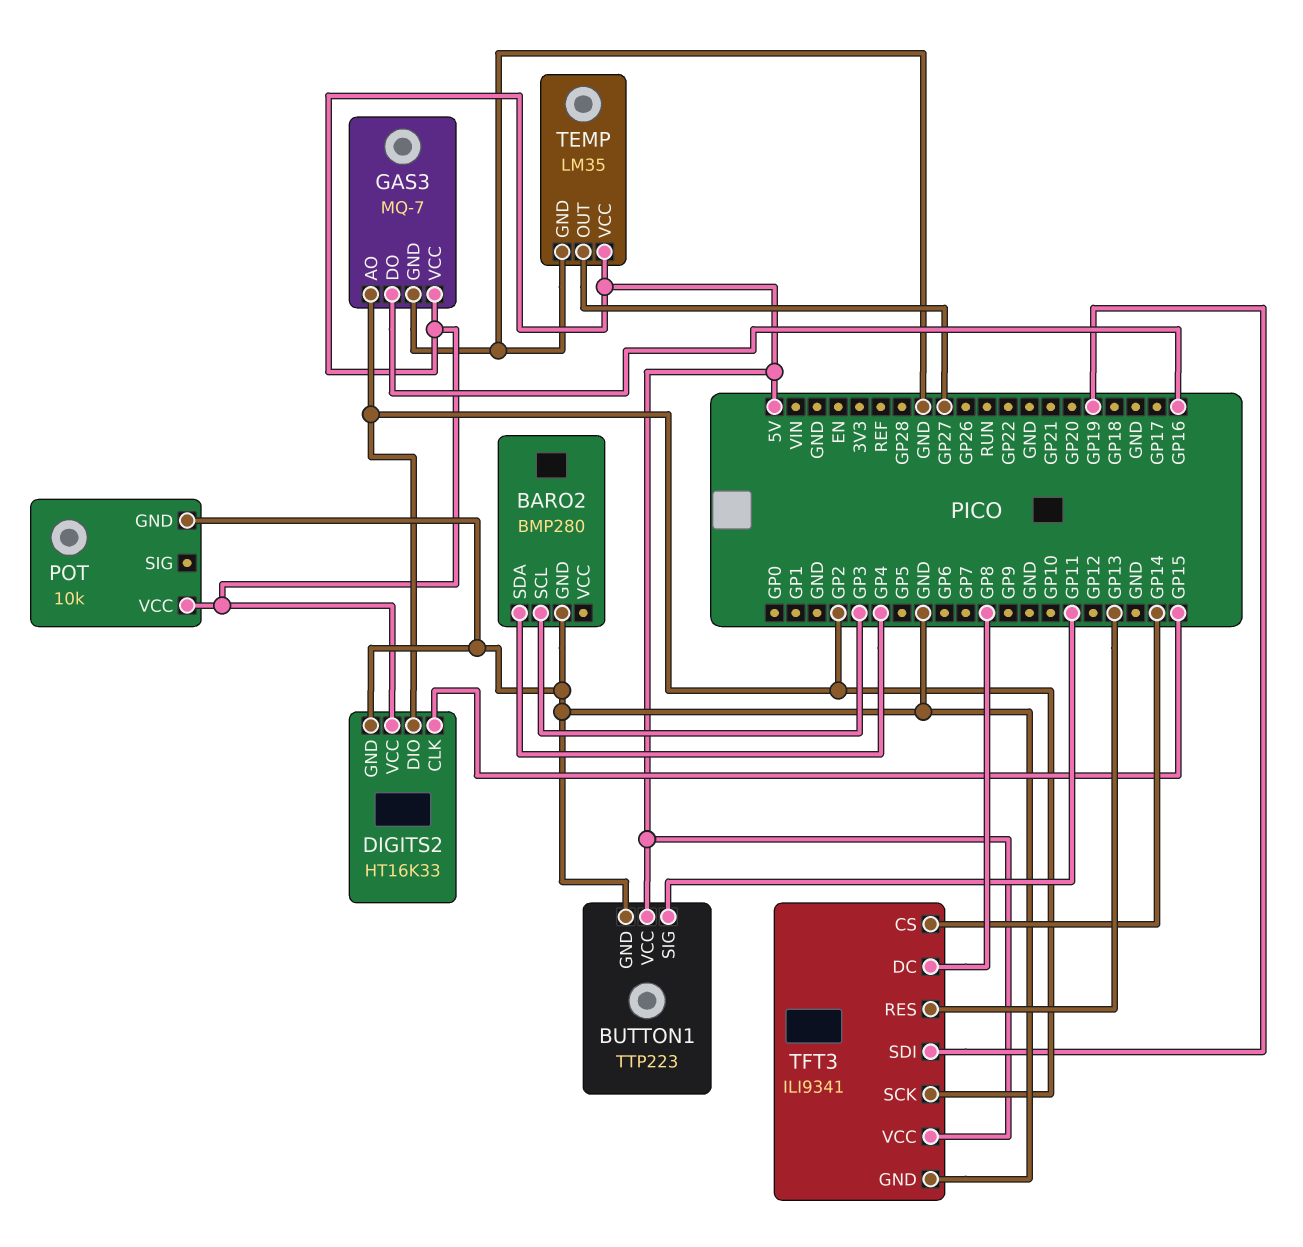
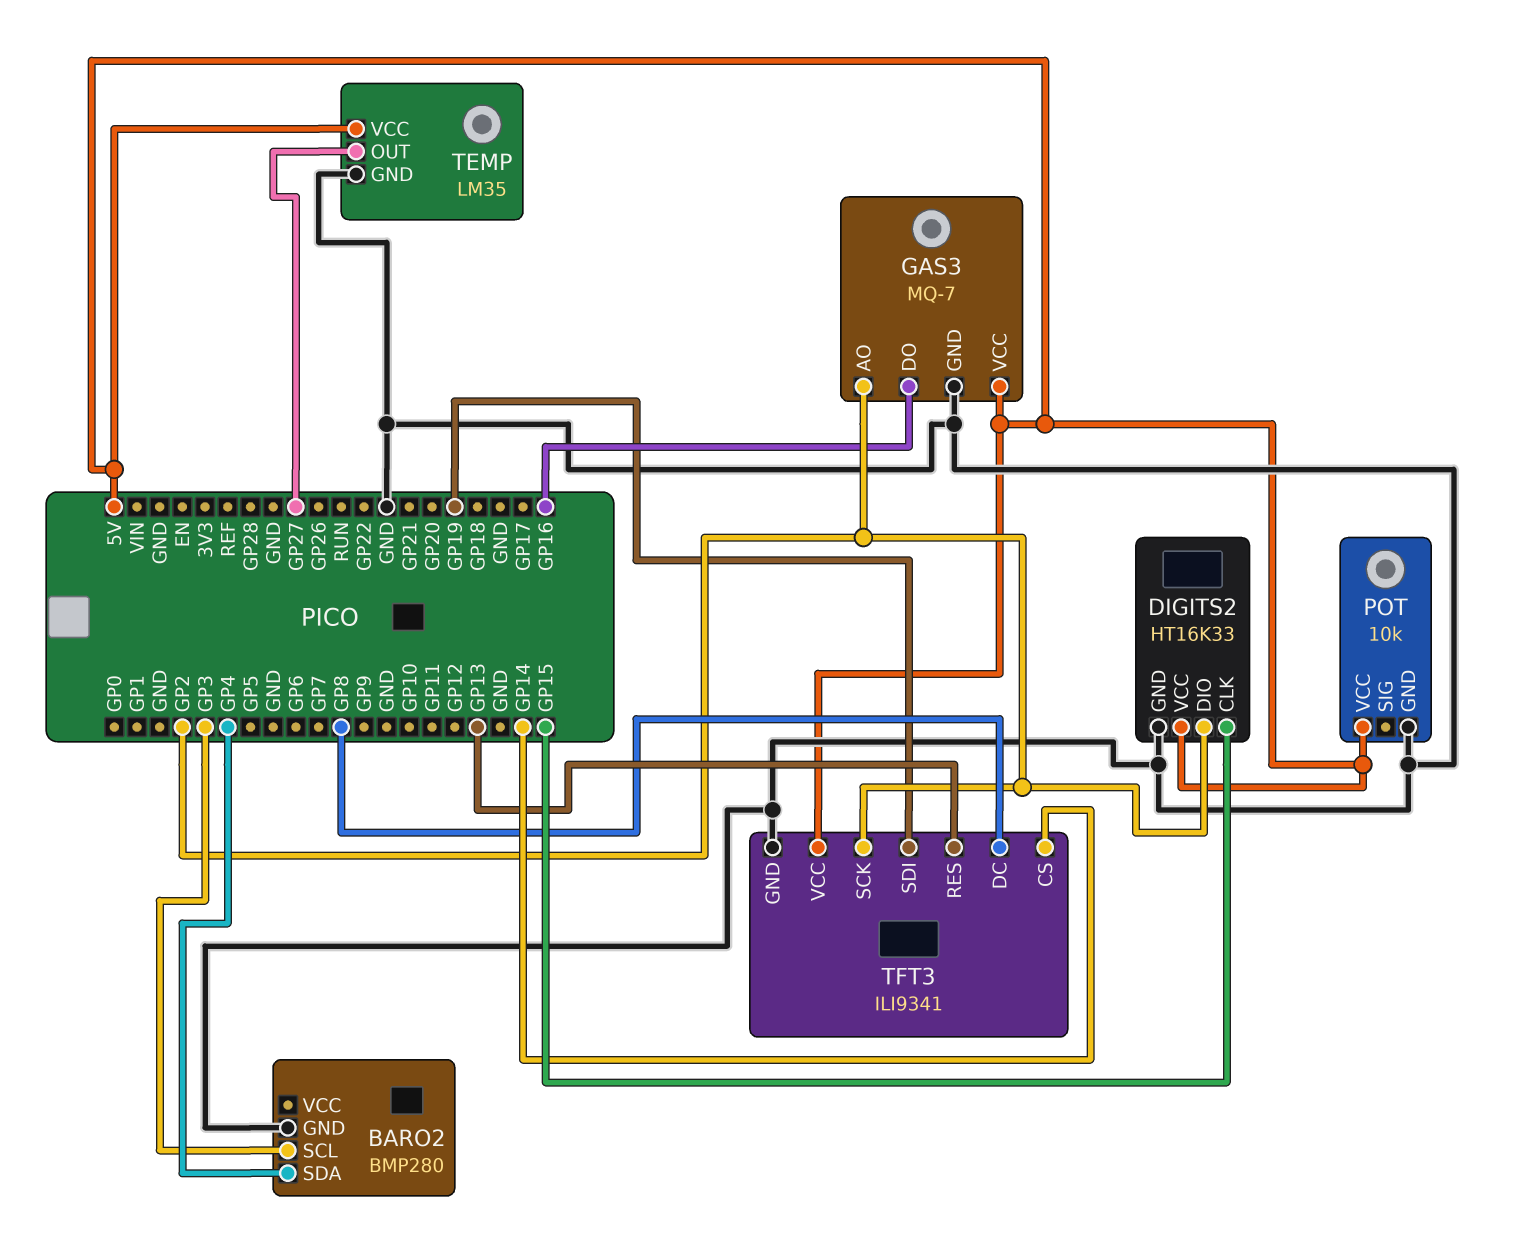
BUTTON1: TTP223 -> none
BUTTON1 pin GND: GND -> none
BUTTON1 pin SIG: GP11 -> none
BUTTON1 pin VCC: 5V -> none

